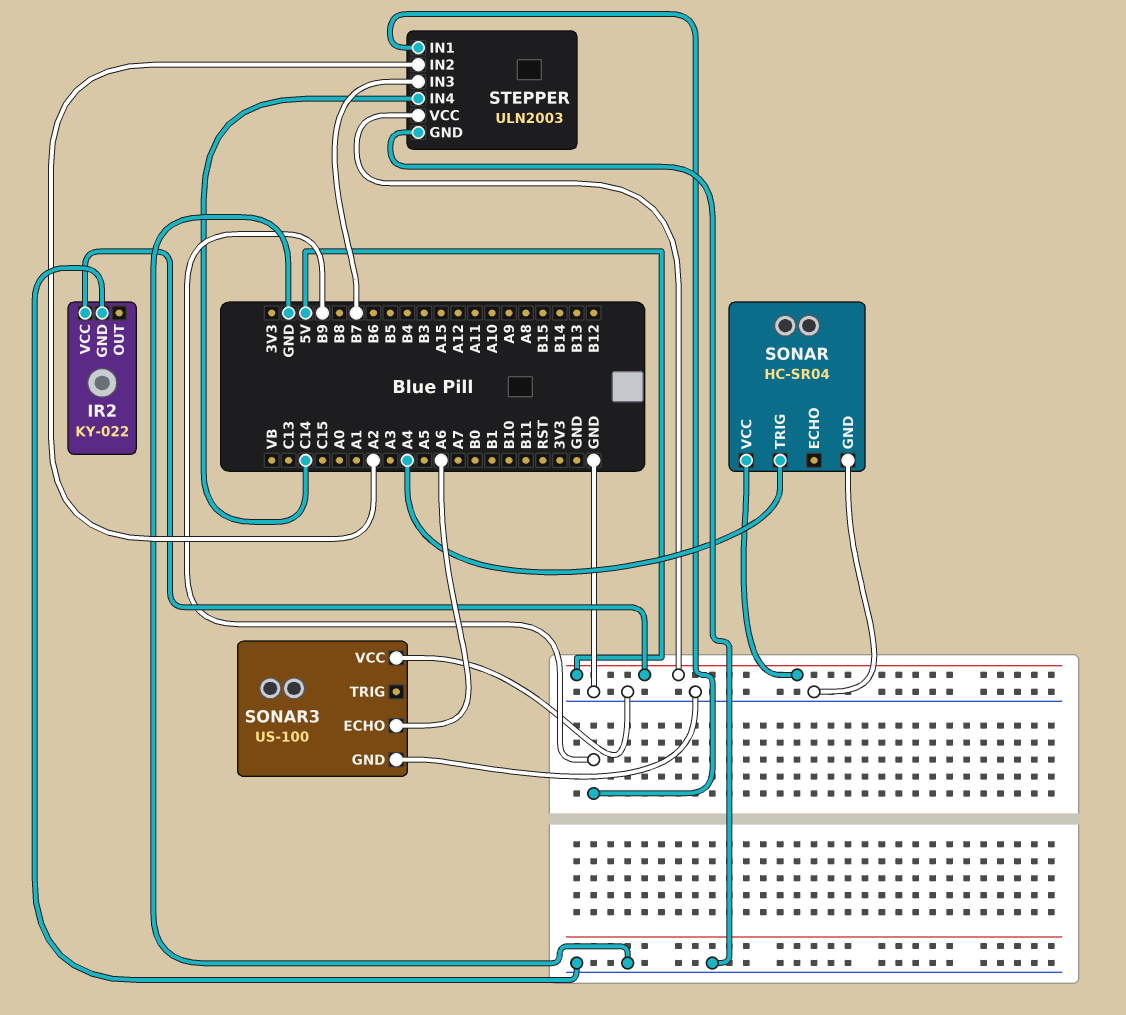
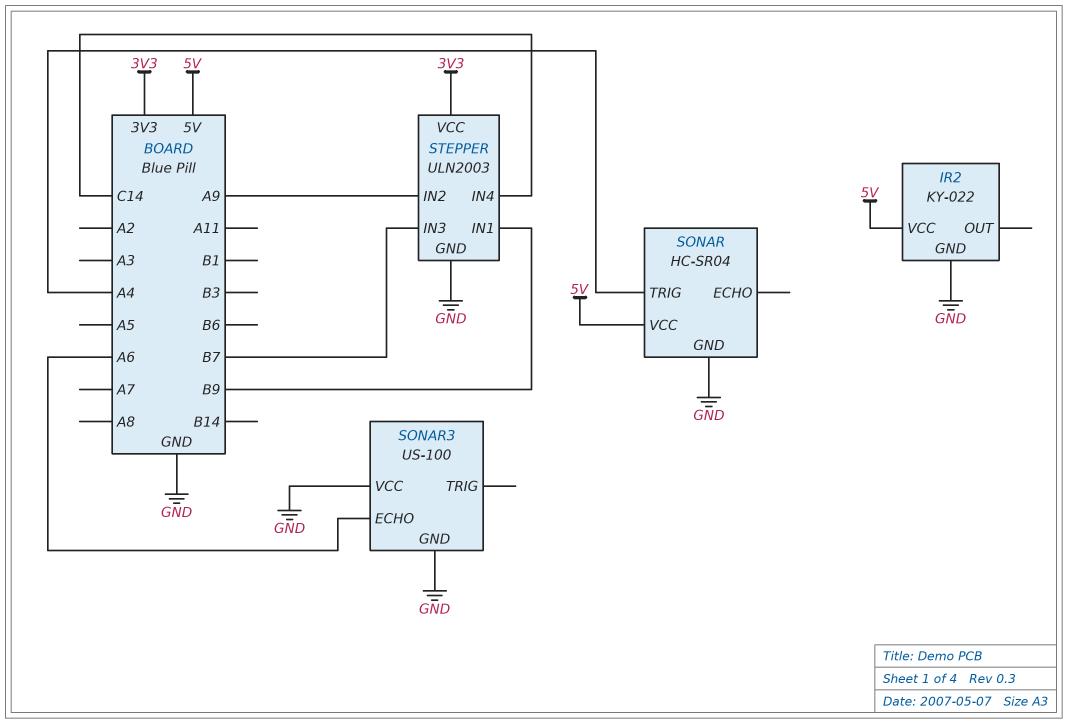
STEPPER pin IN2: A2 -> A9
STEPPER pin VCC: 5V -> 3V3

